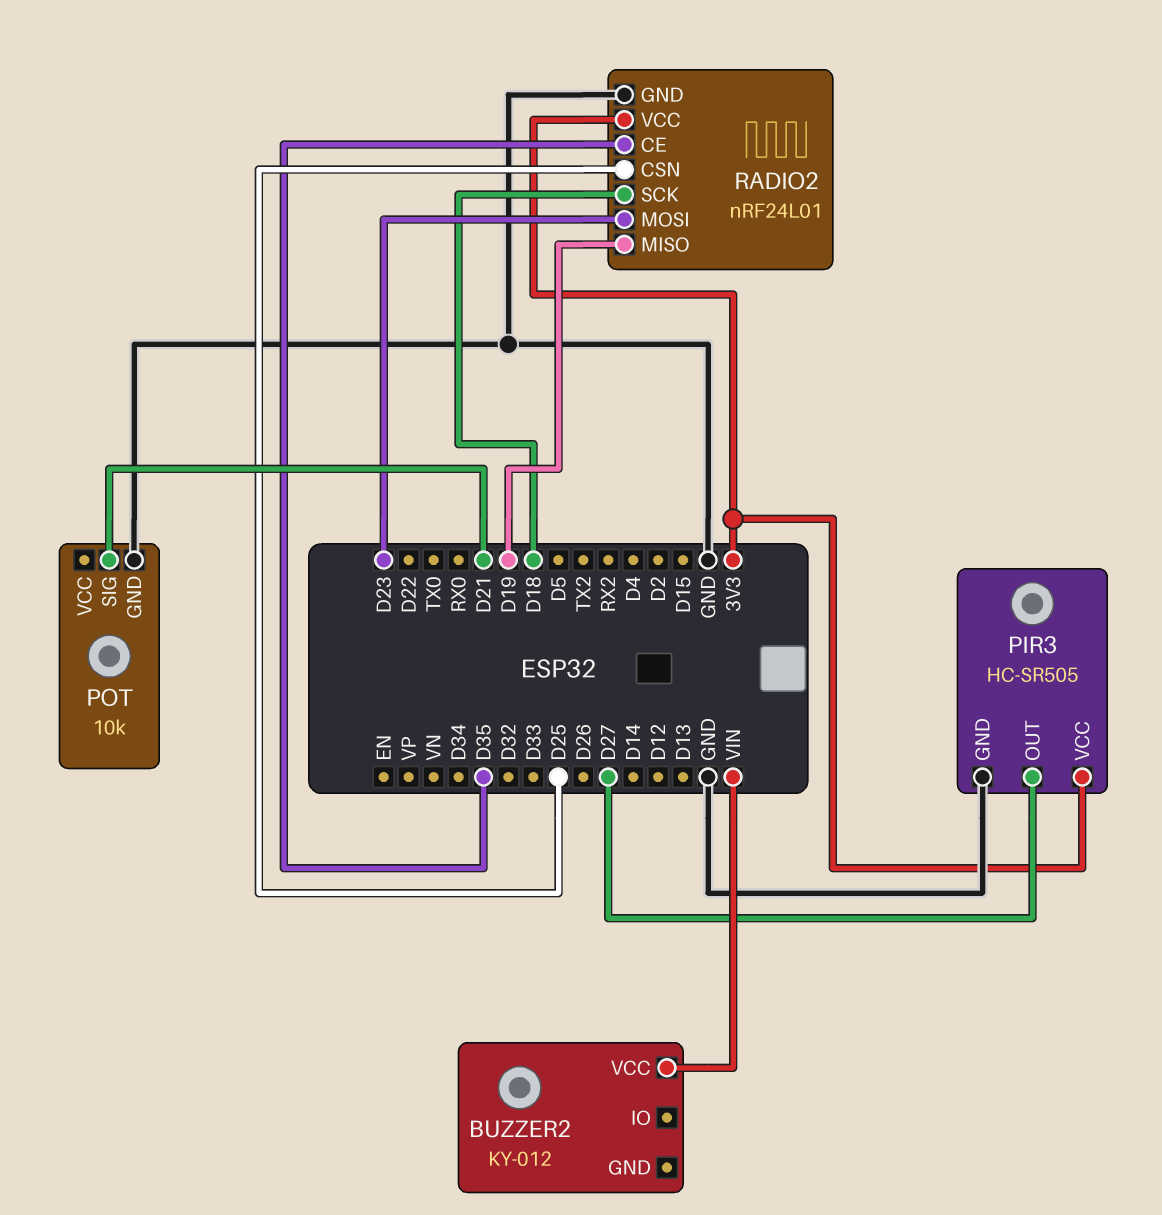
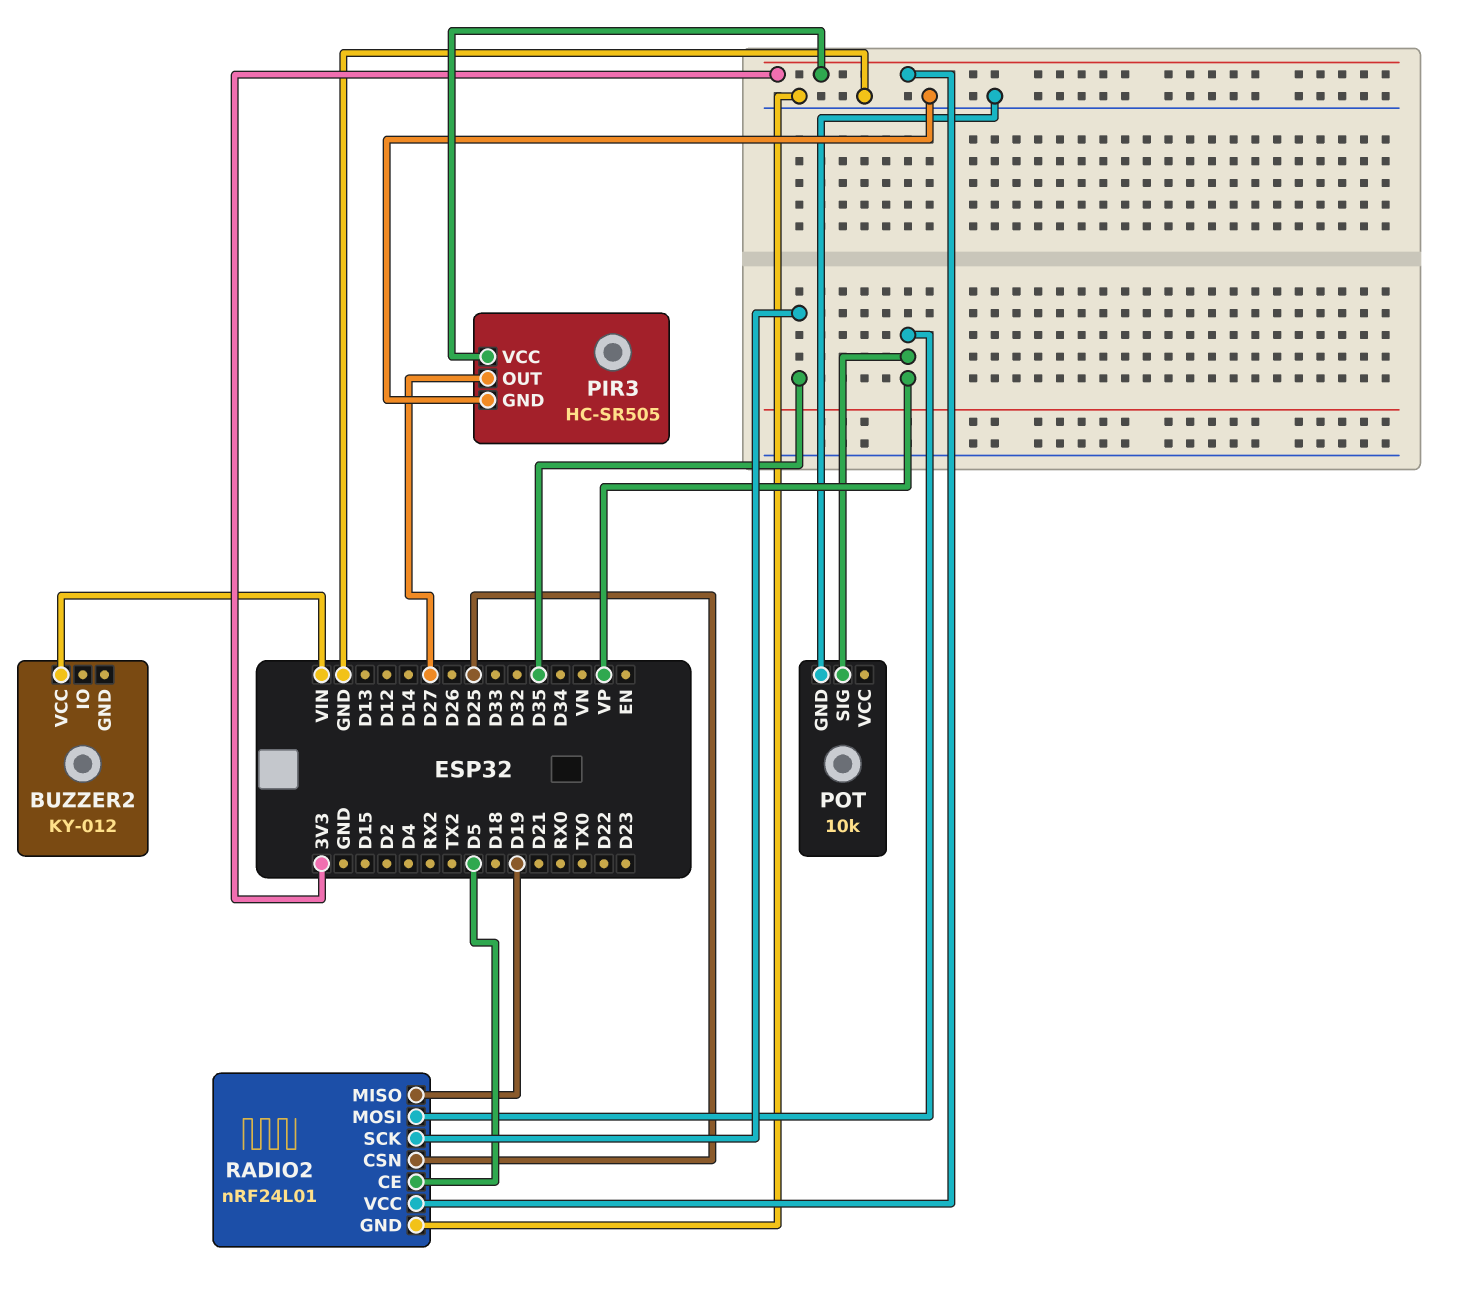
POT pin SIG: D21 -> VP
RADIO2 pin CE: D35 -> D5
RADIO2 pin MOSI: D23 -> VP
RADIO2 pin SCK: D18 -> D35

